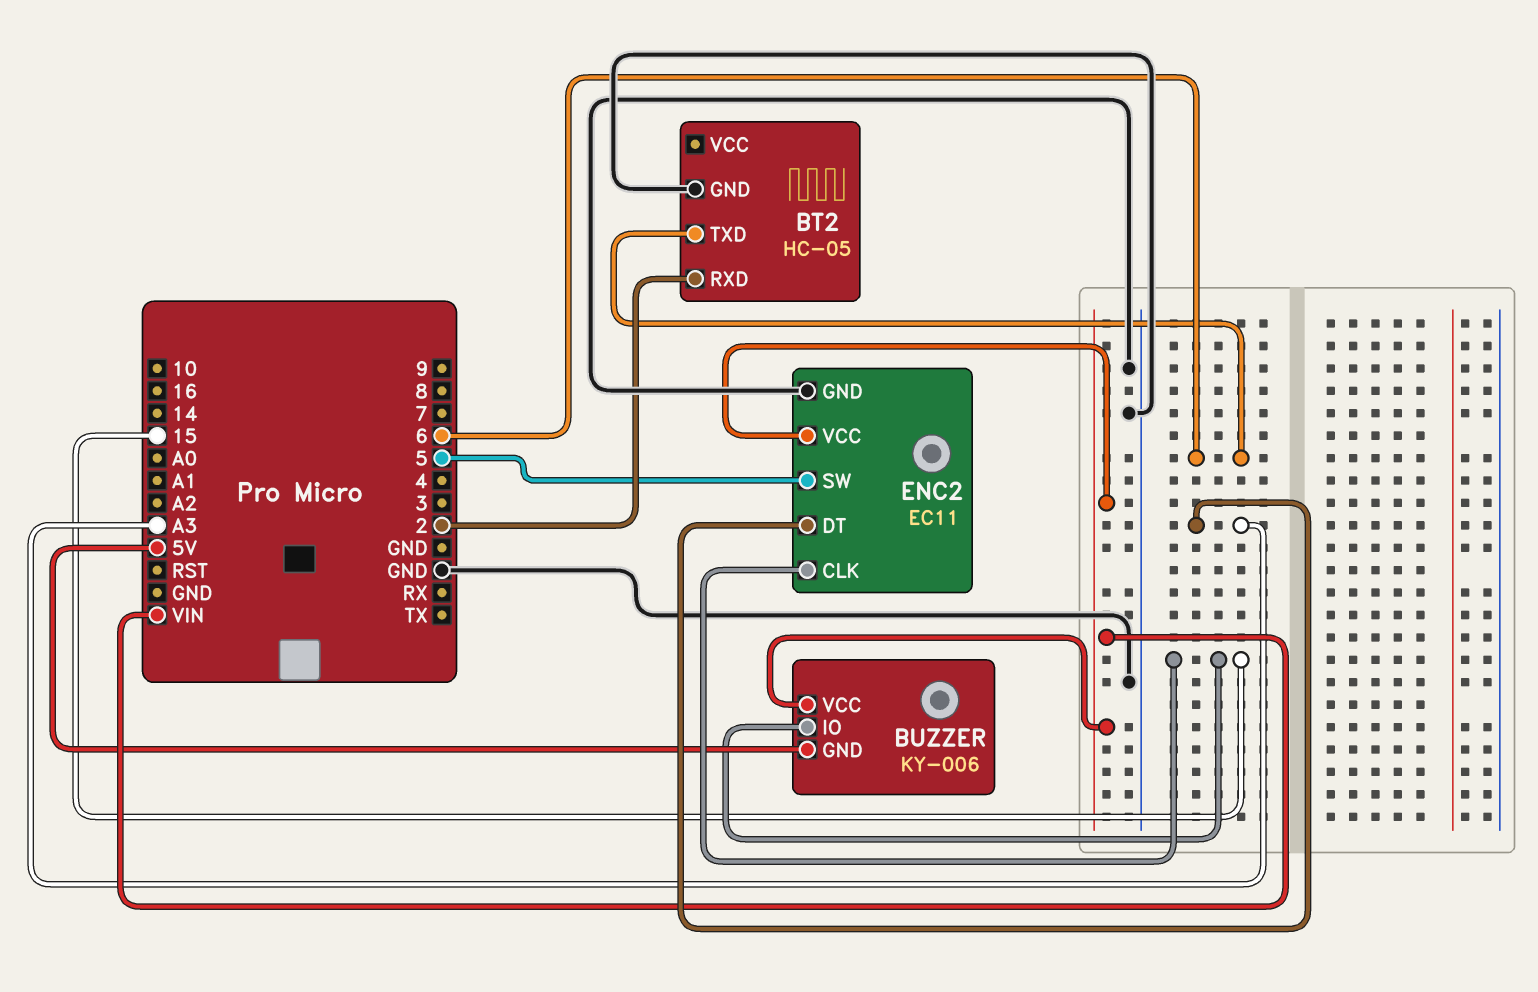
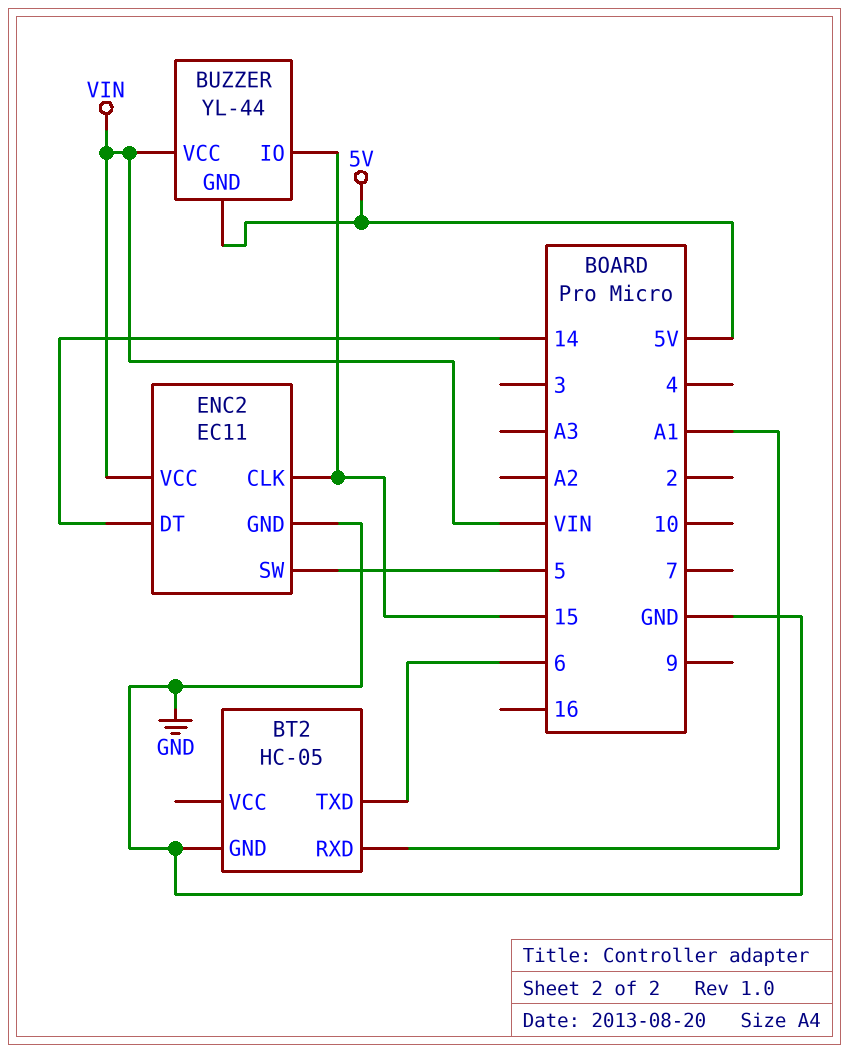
BT2 pin RXD: 2 -> A1
BUZZER: KY-006 -> YL-44
ENC2 pin DT: A3 -> 14

